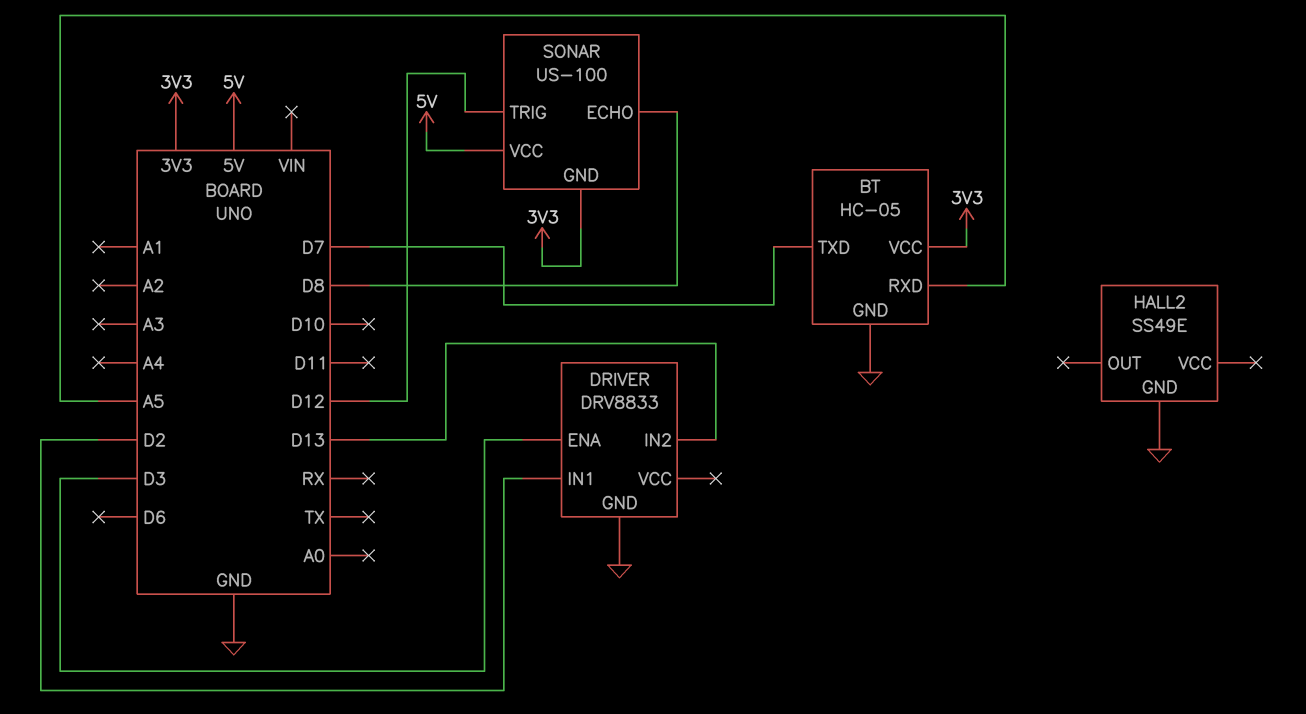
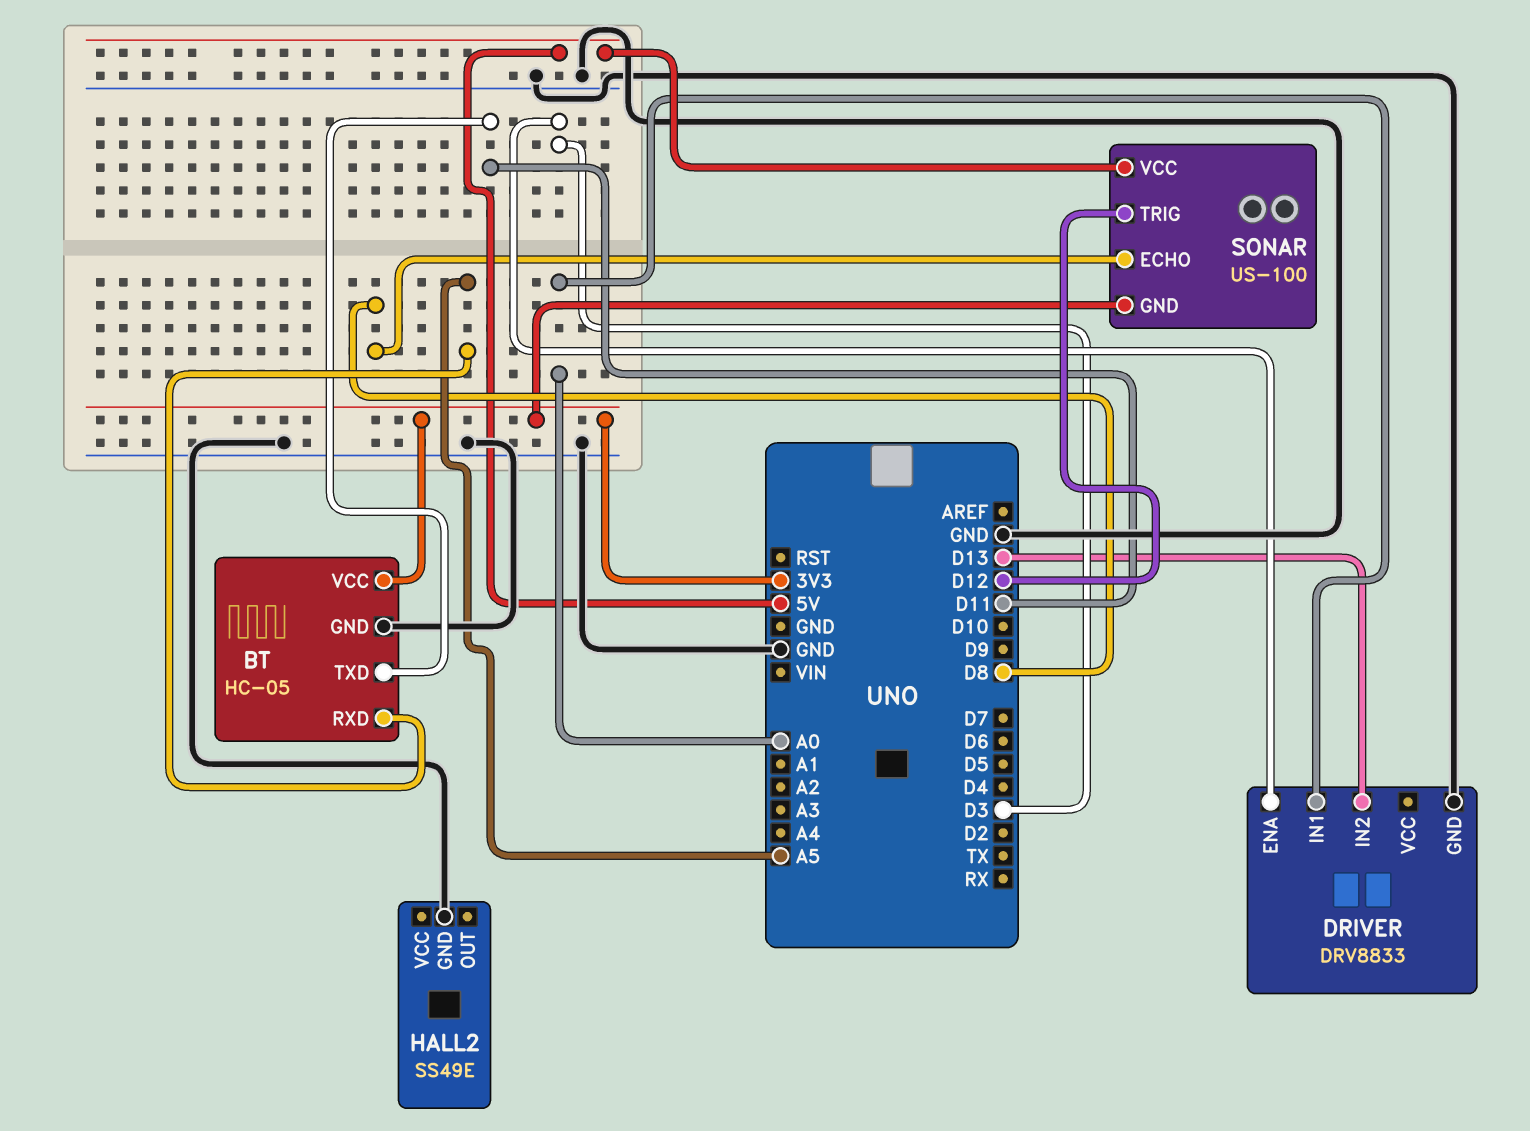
BT pin TXD: D7 -> D11
DRIVER pin IN1: D2 -> A0

